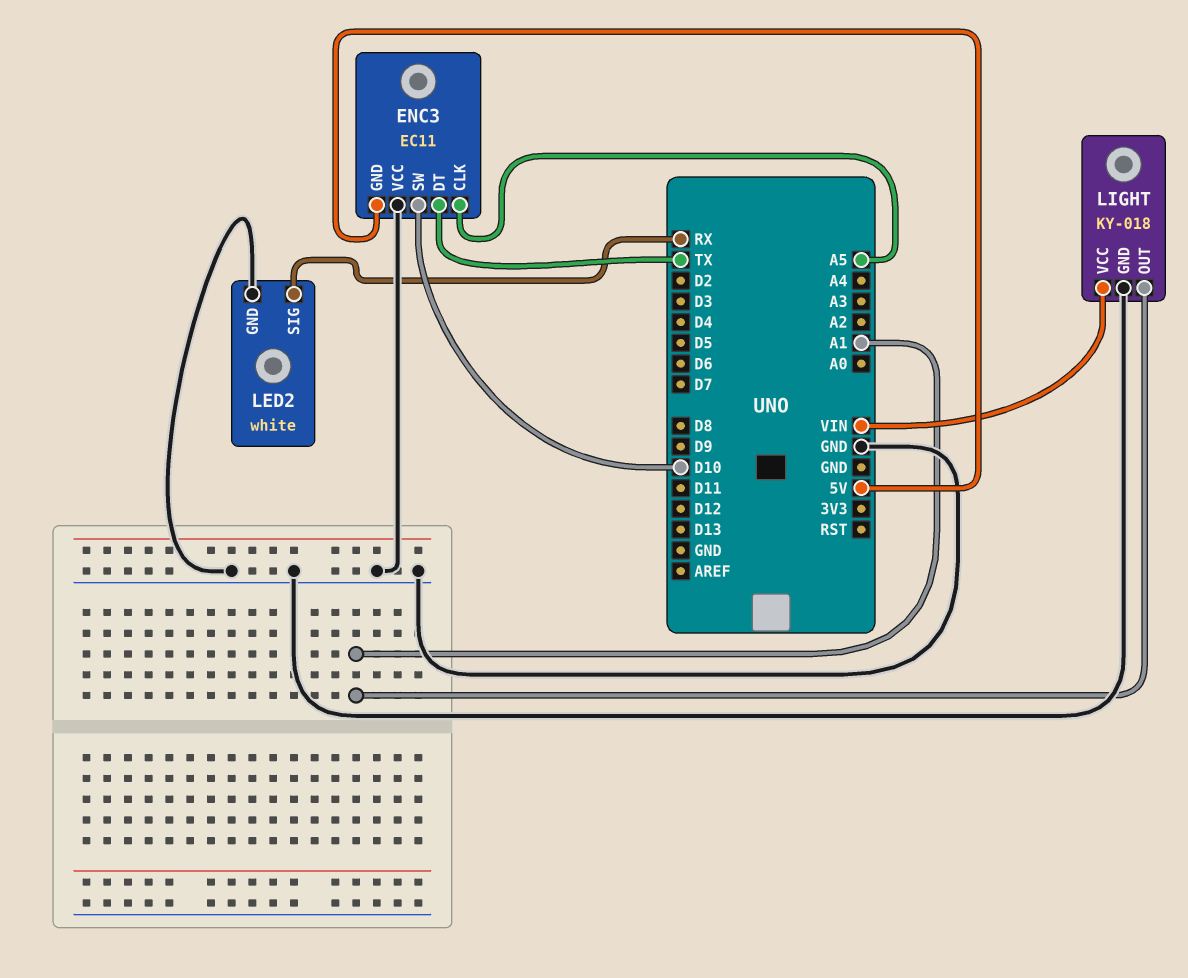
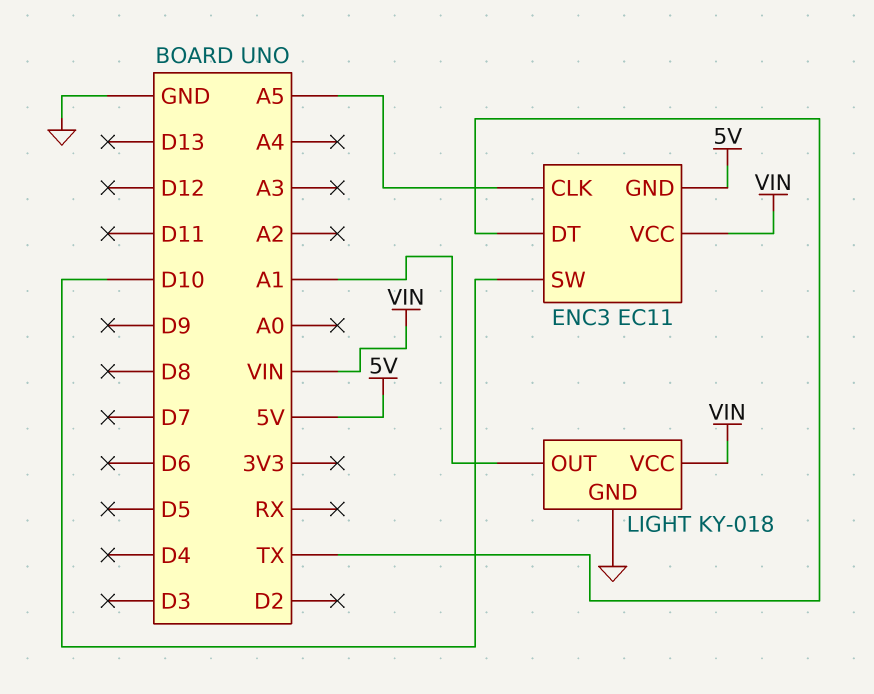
ENC3 pin VCC: GND -> VIN
LED2: white -> none
LED2 pin GND: GND -> none
LED2 pin SIG: RX -> none

